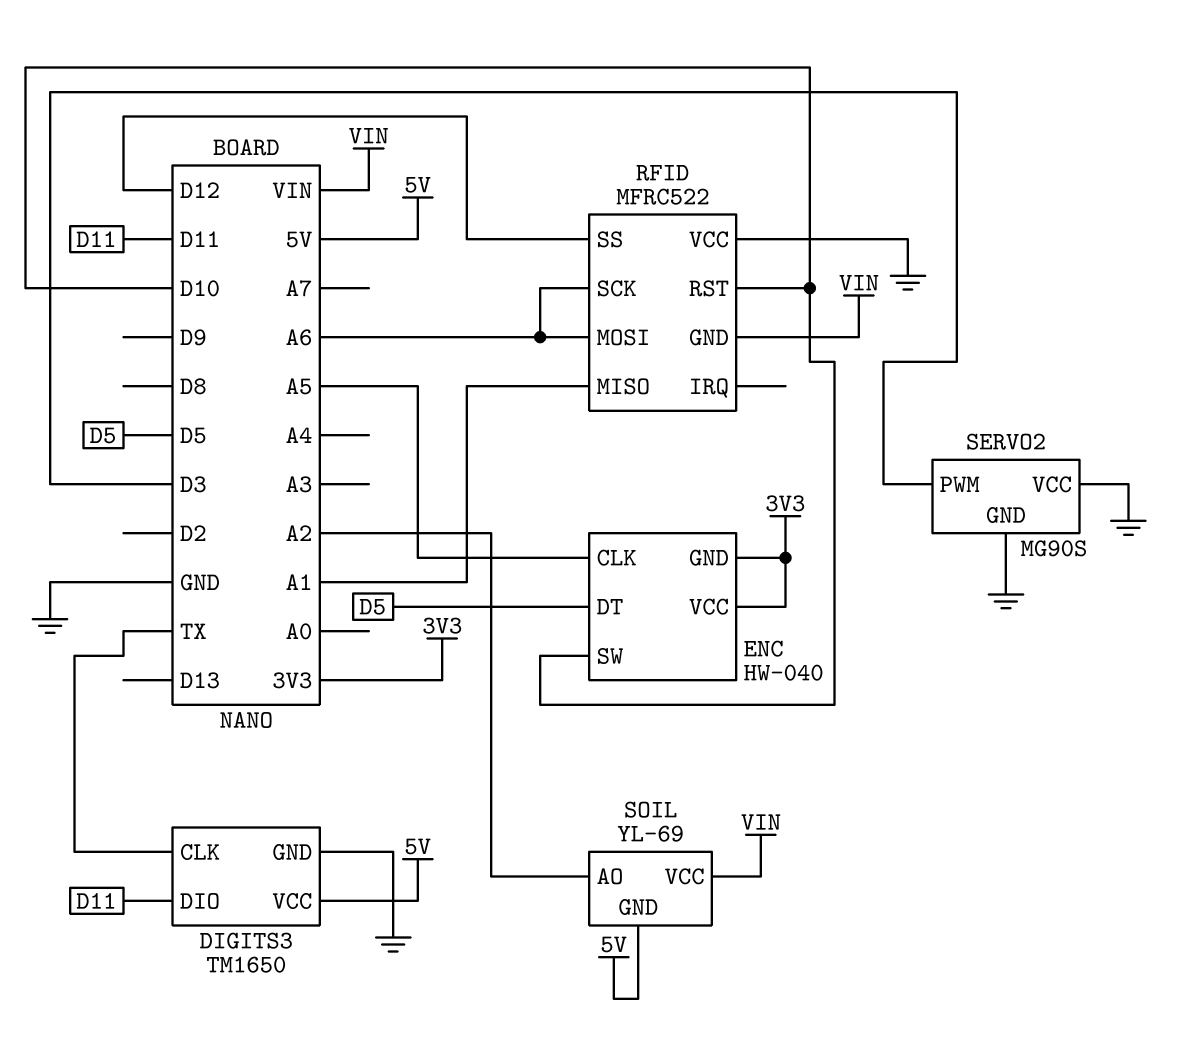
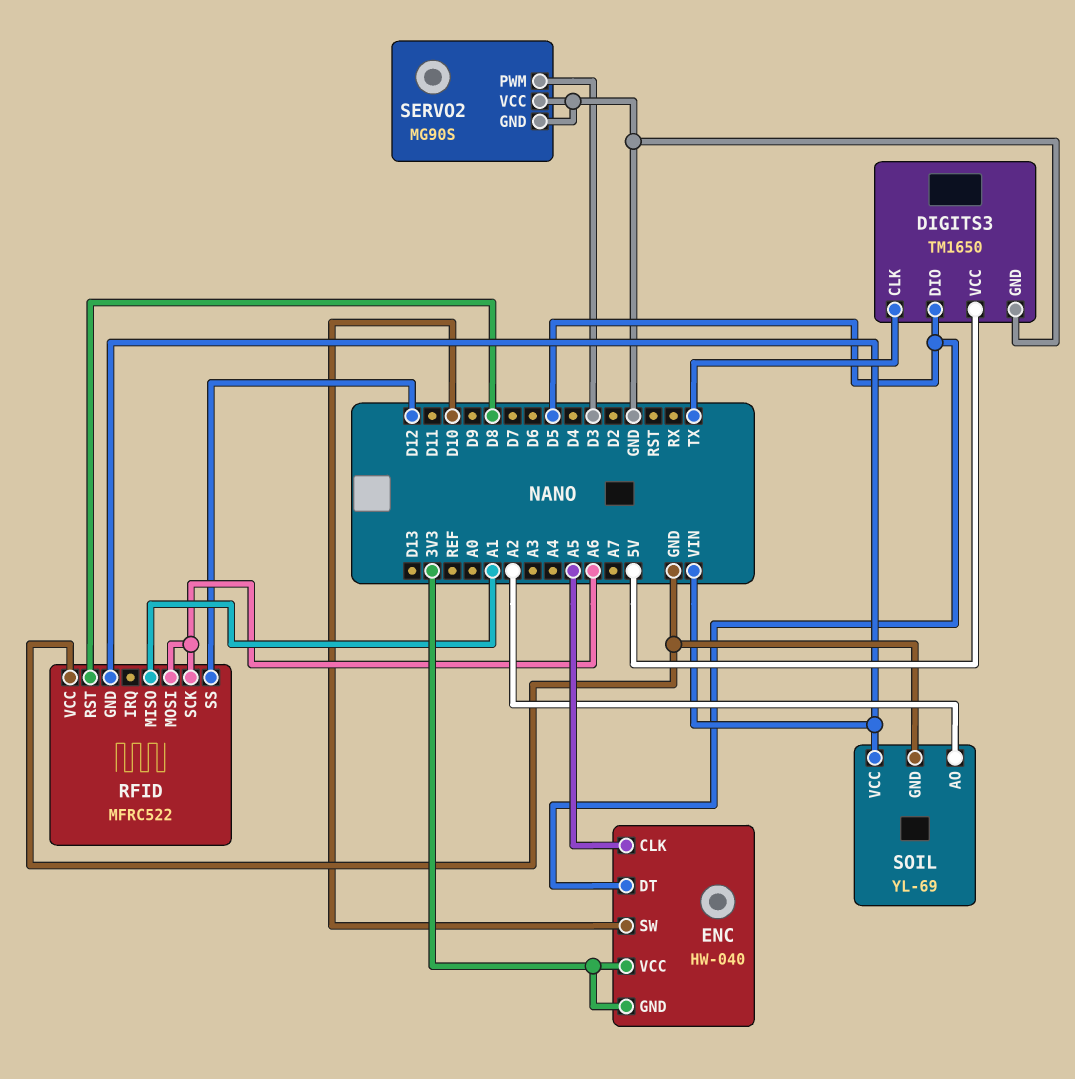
DIGITS3 pin DIO: D11 -> D5
RFID pin RST: D10 -> D8
SOIL pin GND: 5V -> GND

